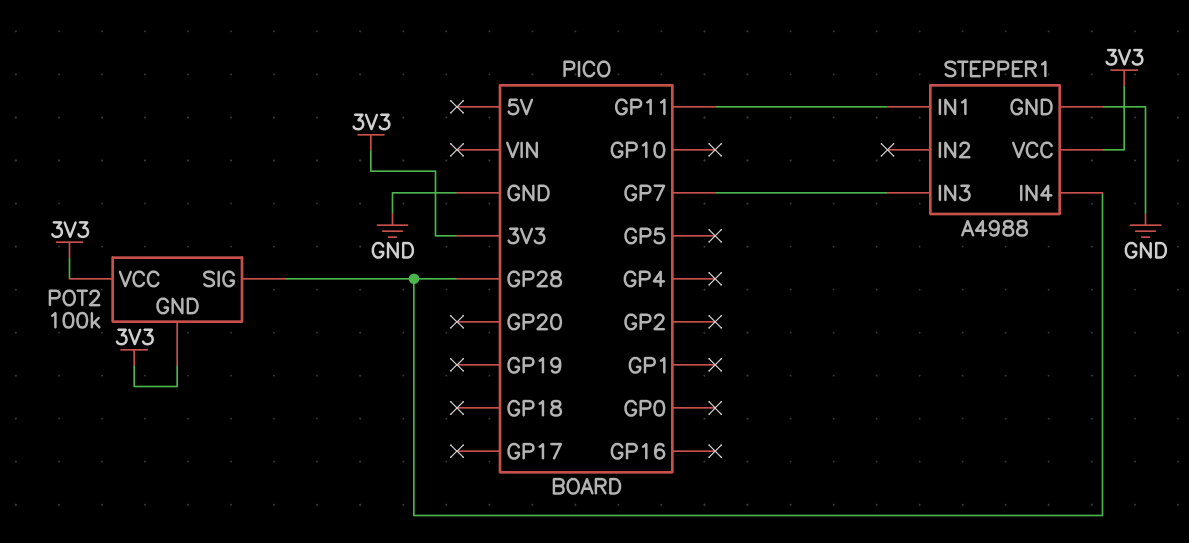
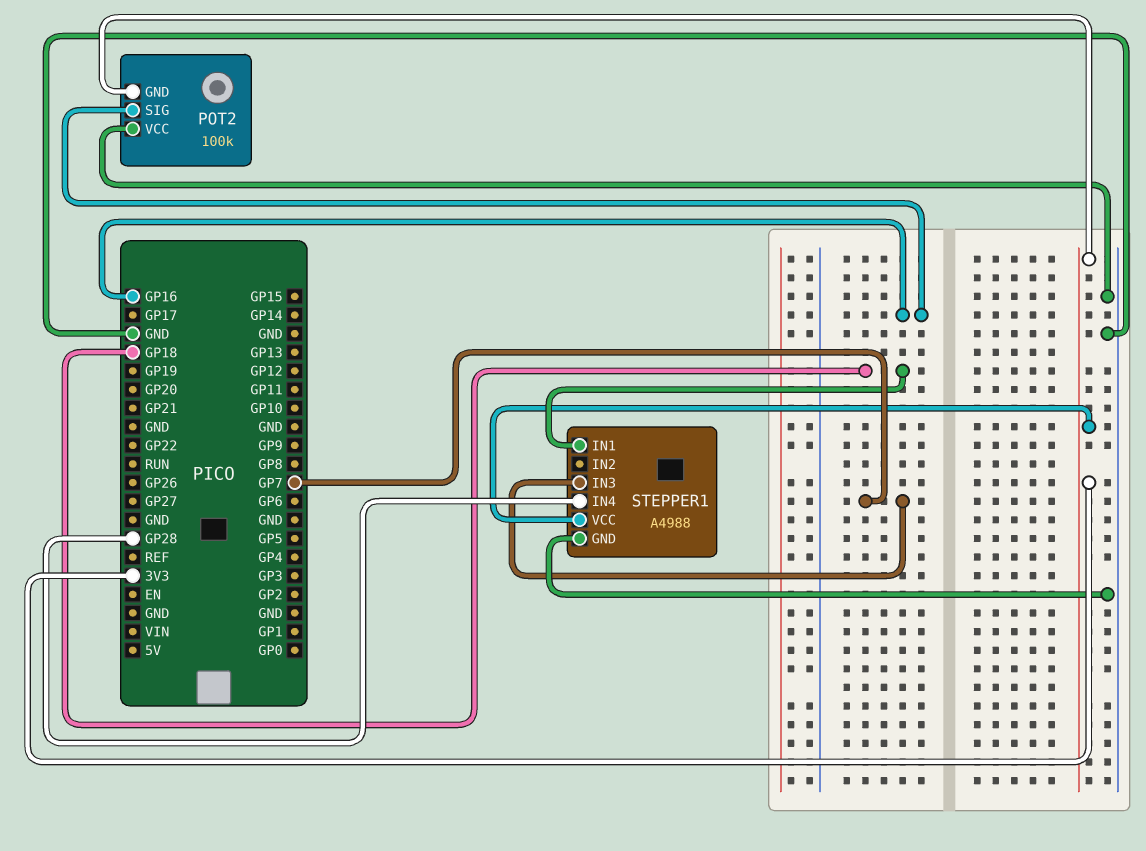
POT2 pin SIG: GP28 -> GP16
POT2 pin VCC: 3V3 -> GND
STEPPER1 pin IN1: GP11 -> GP18

